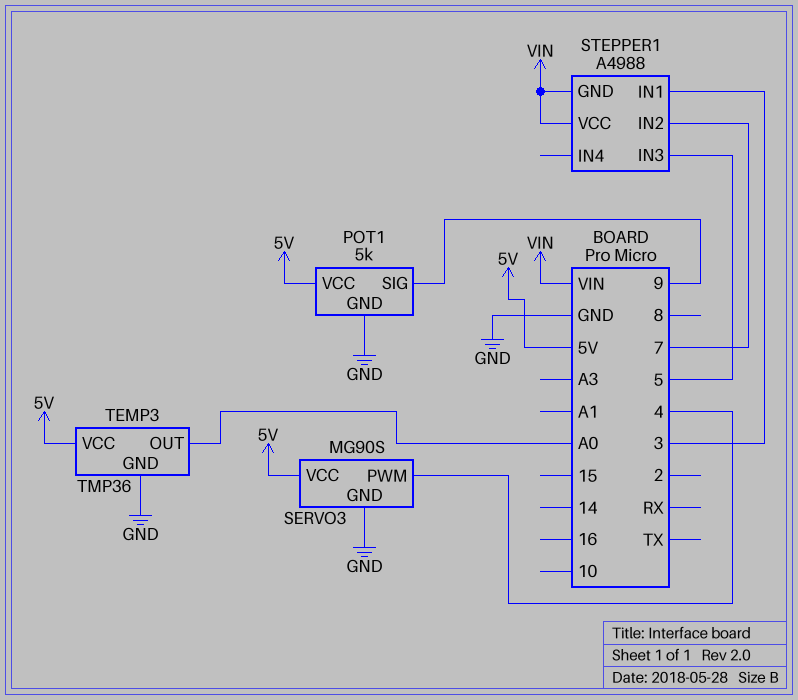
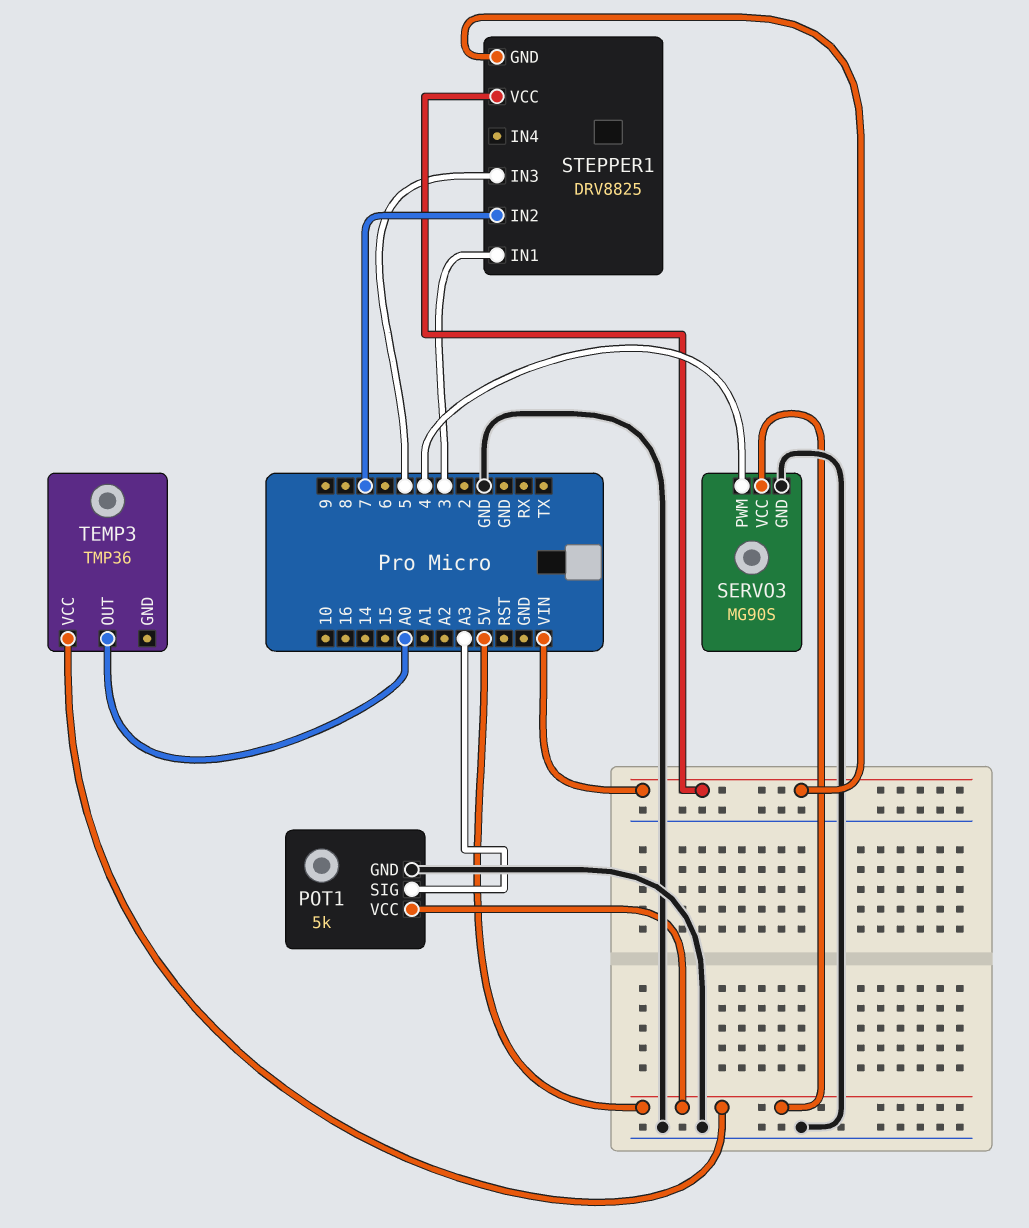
POT1 pin SIG: 9 -> A3
STEPPER1: A4988 -> DRV8825
TEMP3 pin GND: GND -> none

